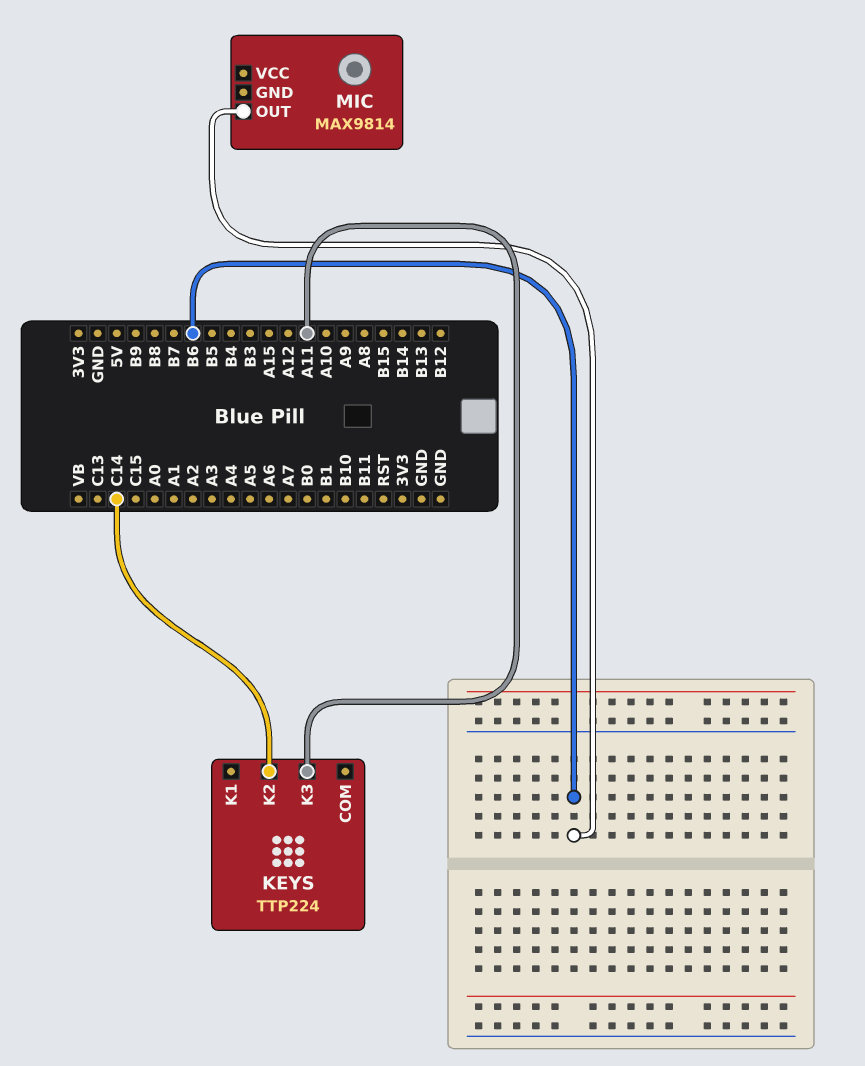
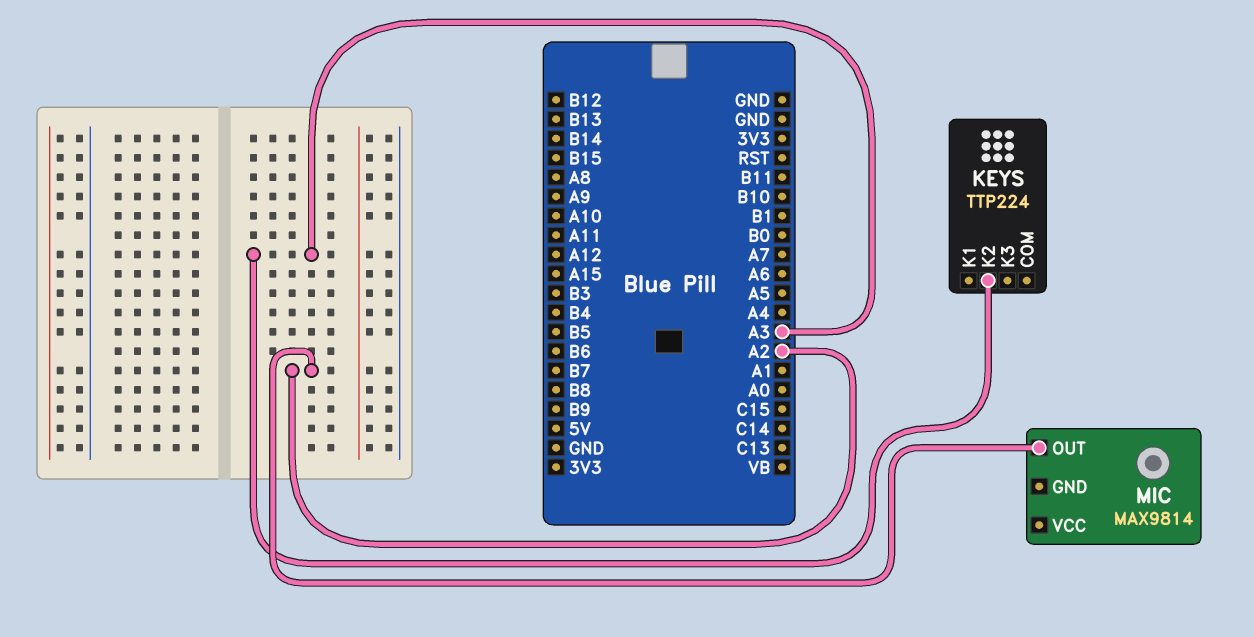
KEYS pin K2: C14 -> A3
KEYS pin K3: A11 -> none
MIC pin OUT: B6 -> A2

